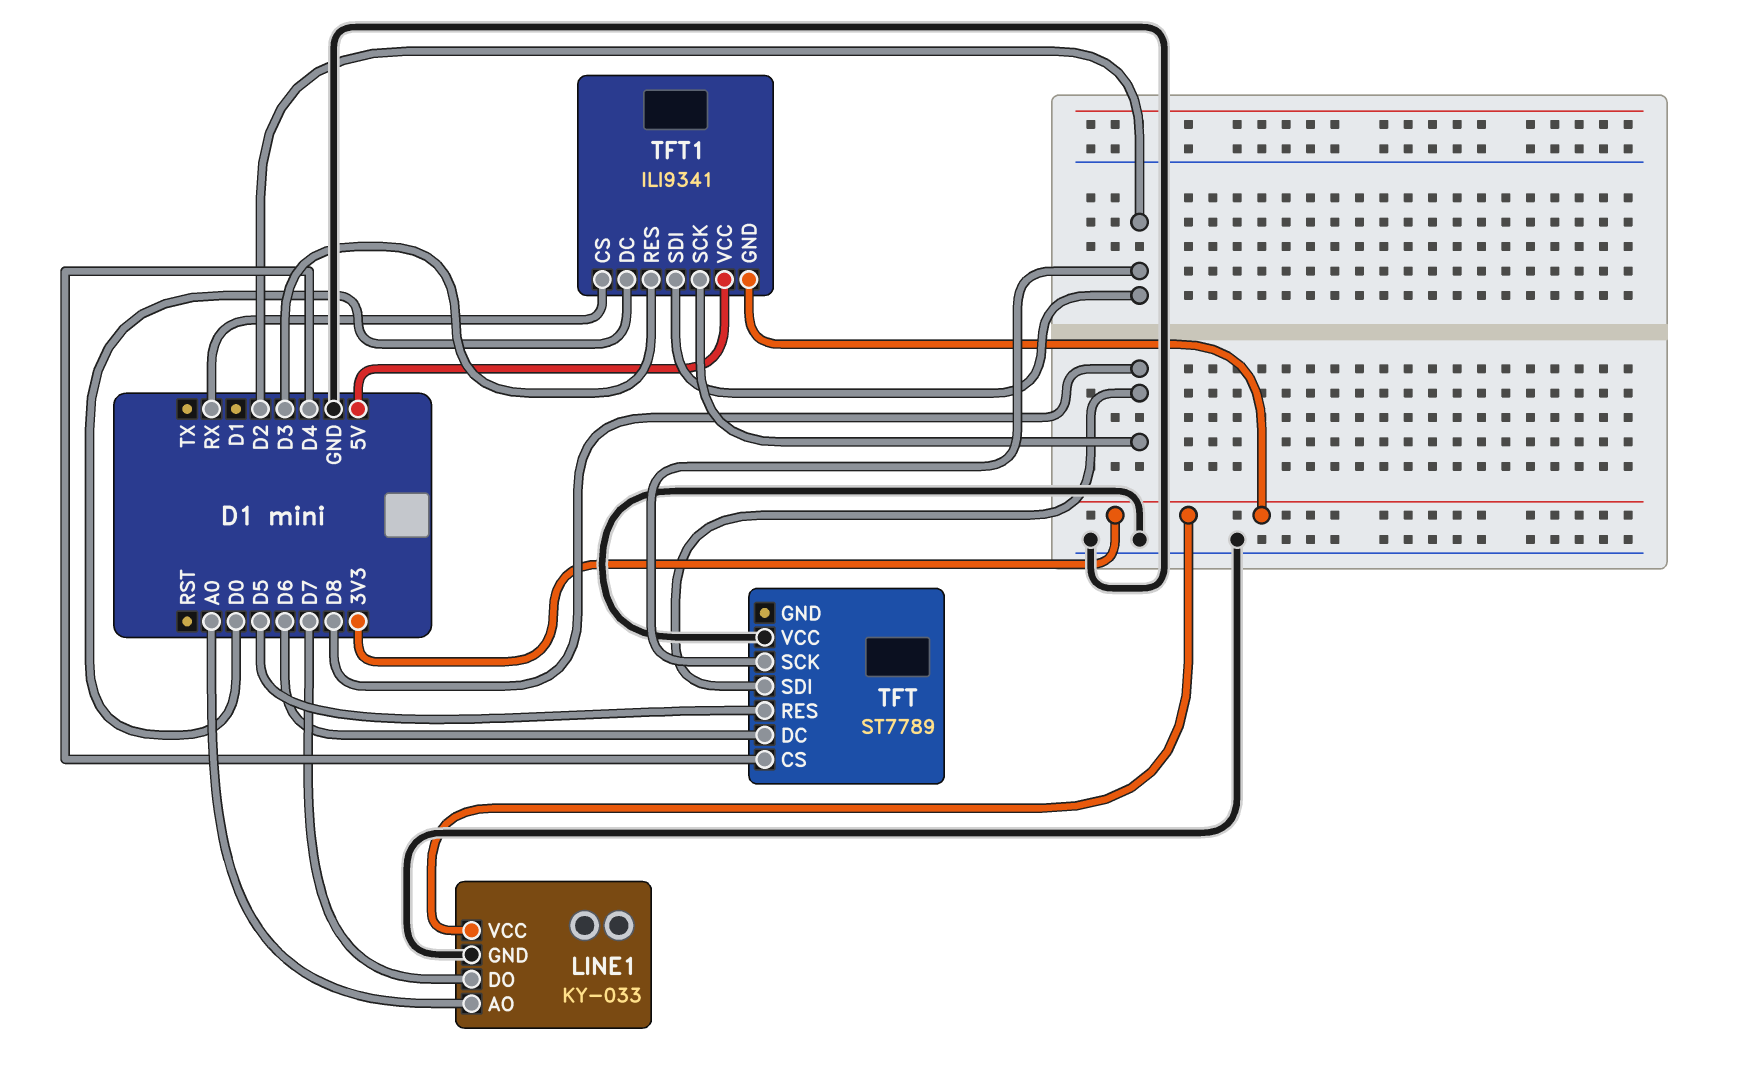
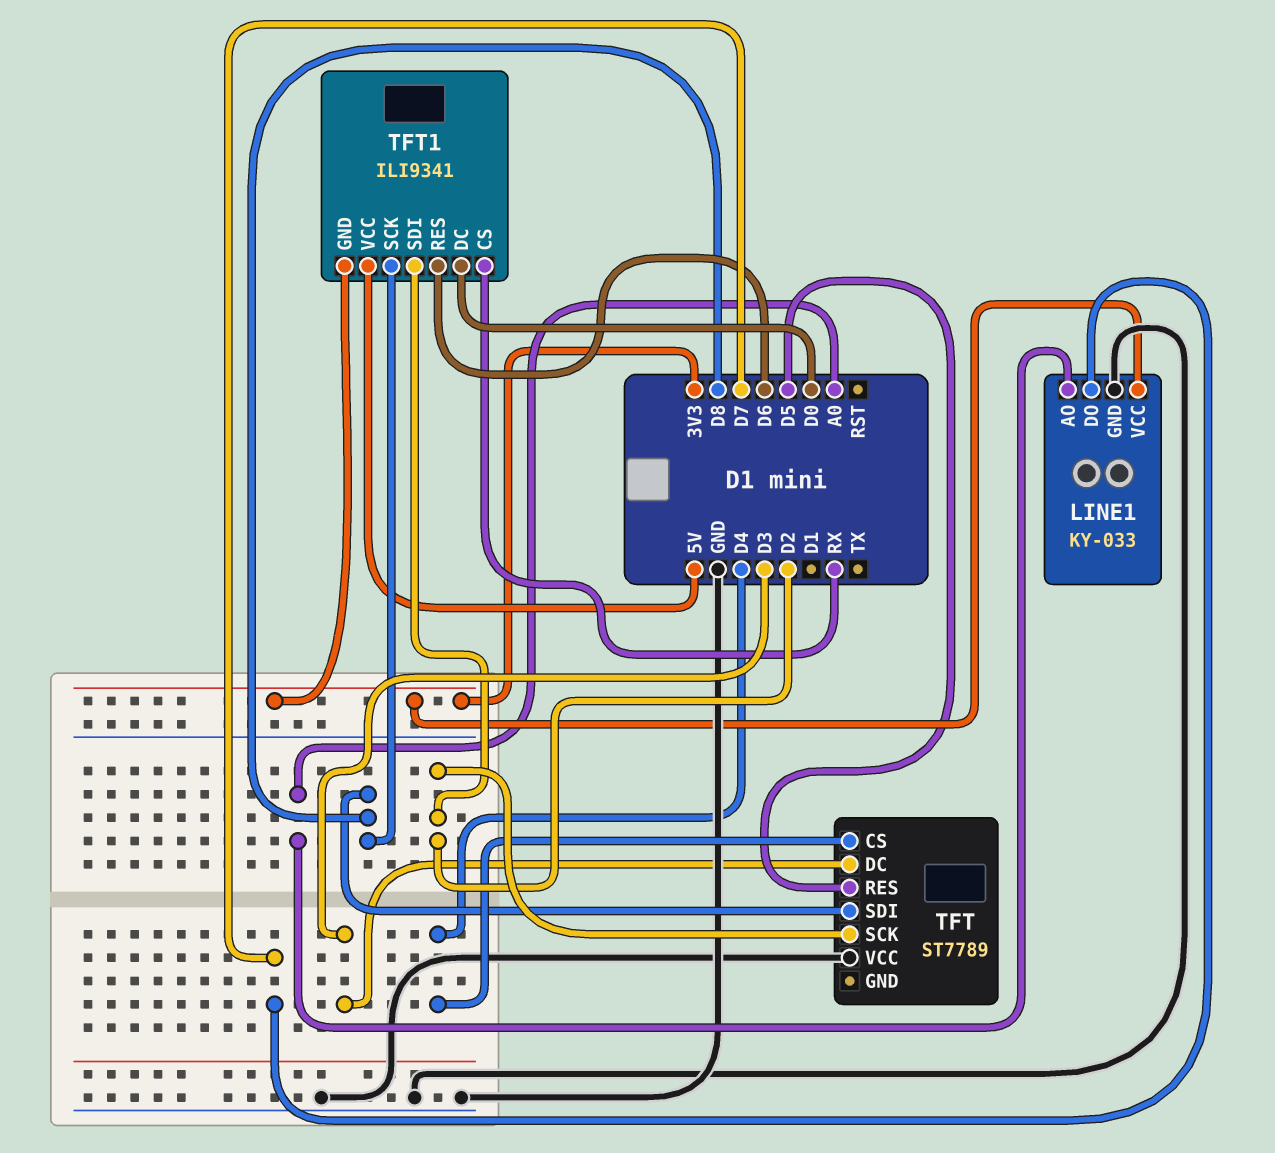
TFT pin DC: D6 -> D3
TFT1 pin RES: D3 -> D6

